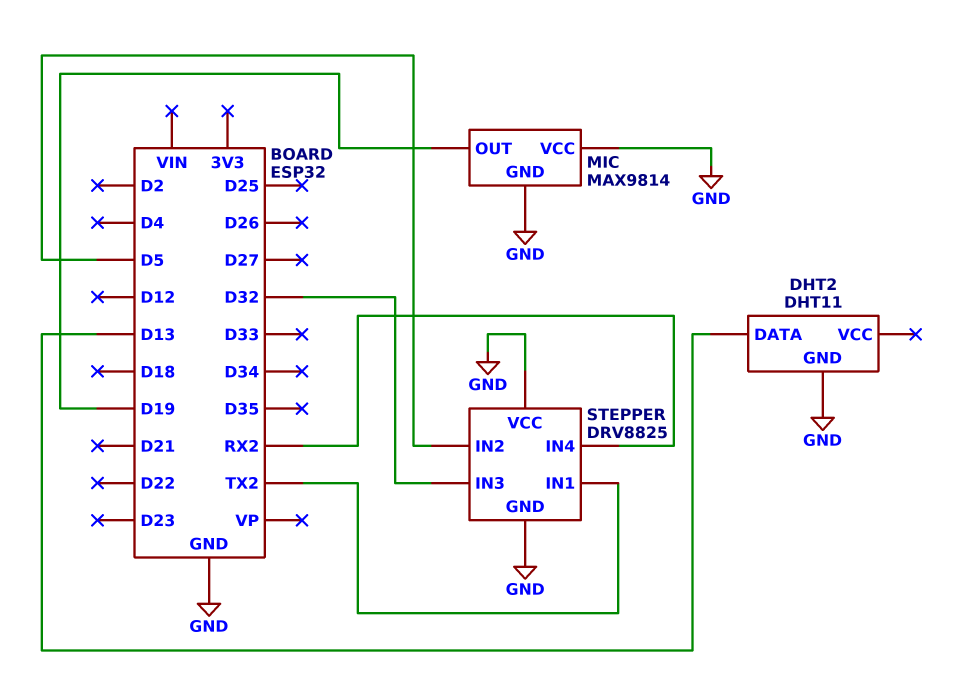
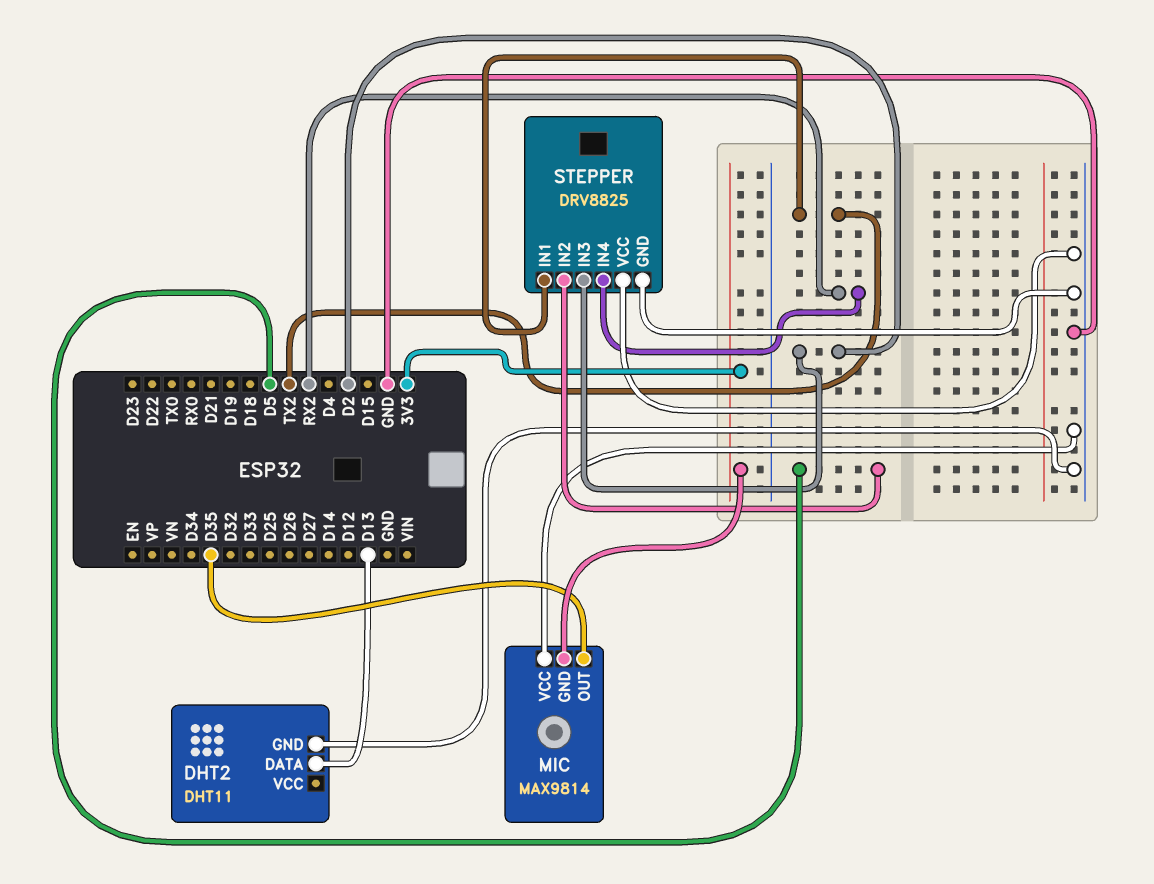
MIC pin GND: GND -> 3V3
MIC pin OUT: D19 -> D35
STEPPER pin IN3: D32 -> D2

